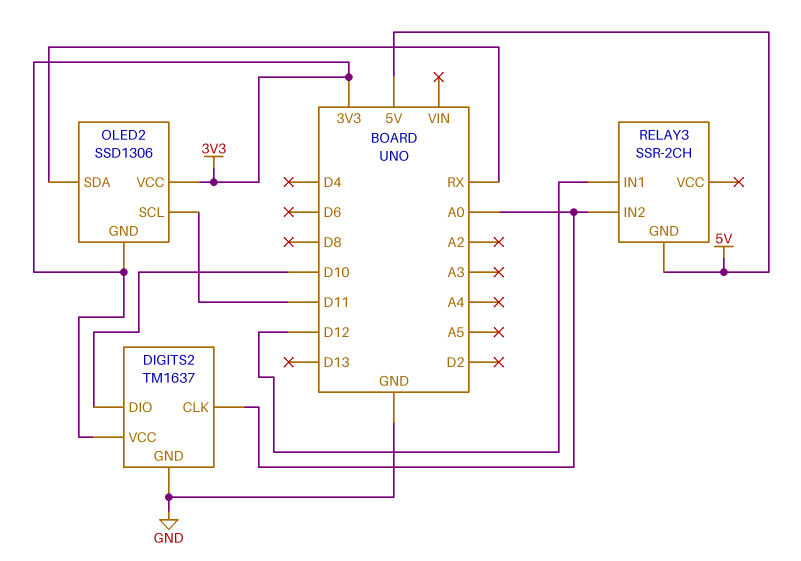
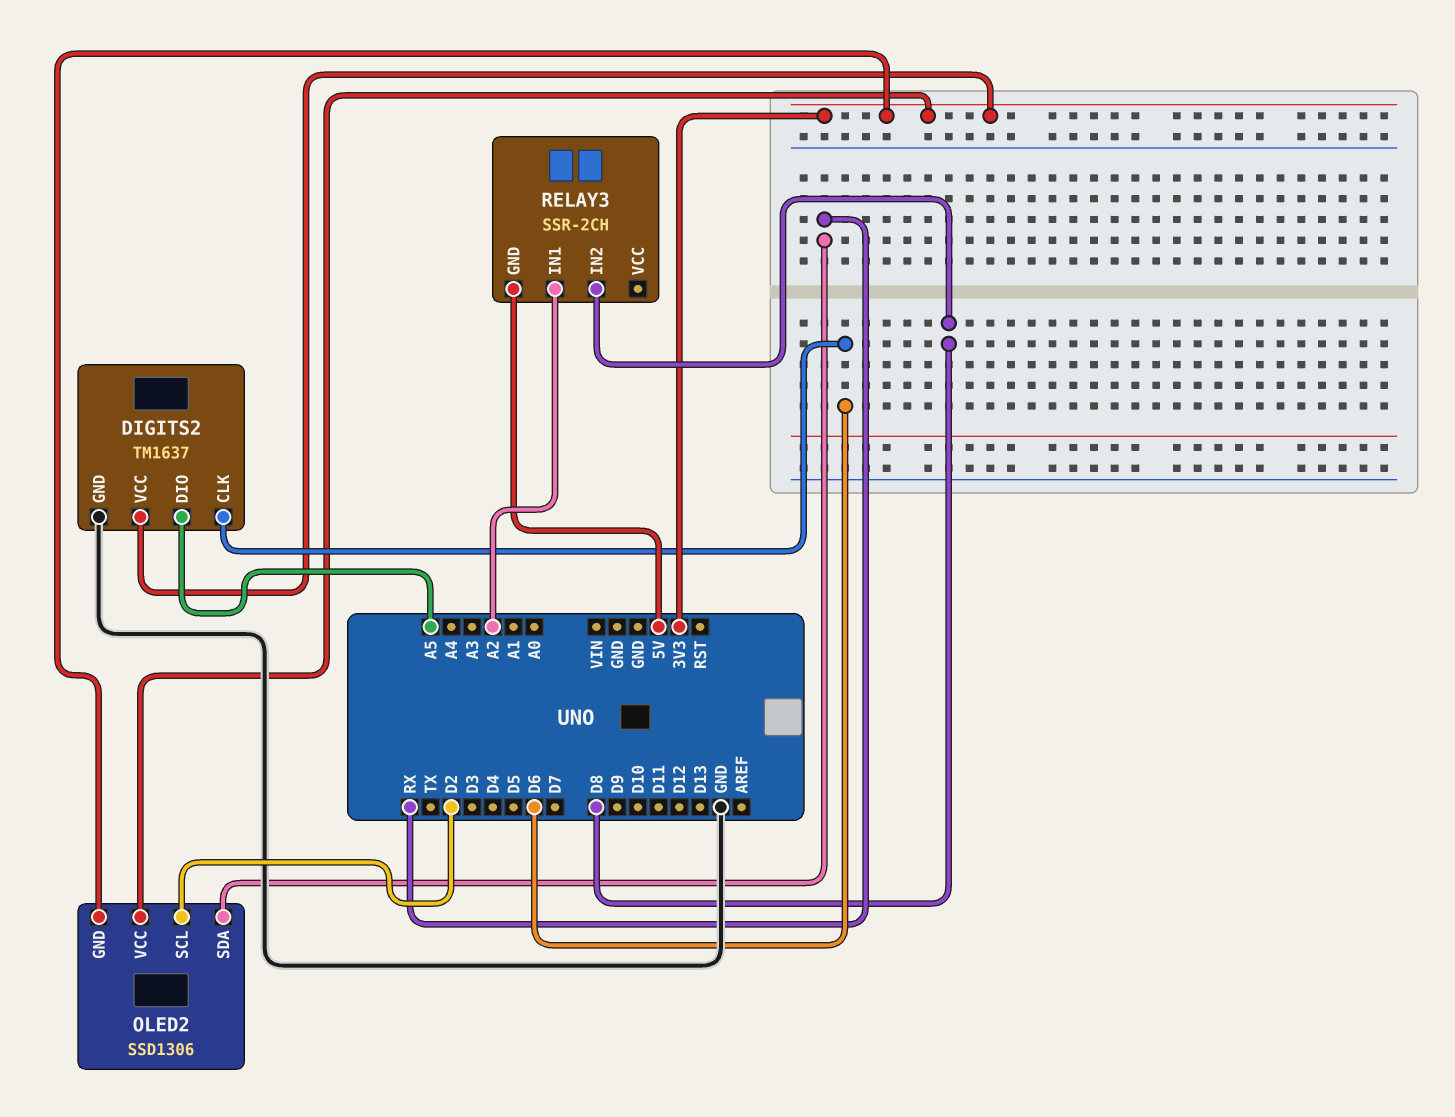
DIGITS2 pin CLK: A0 -> D6
DIGITS2 pin DIO: D10 -> A5
OLED2 pin SCL: D11 -> D2
RELAY3 pin IN1: D12 -> A2
RELAY3 pin IN2: A0 -> D8

